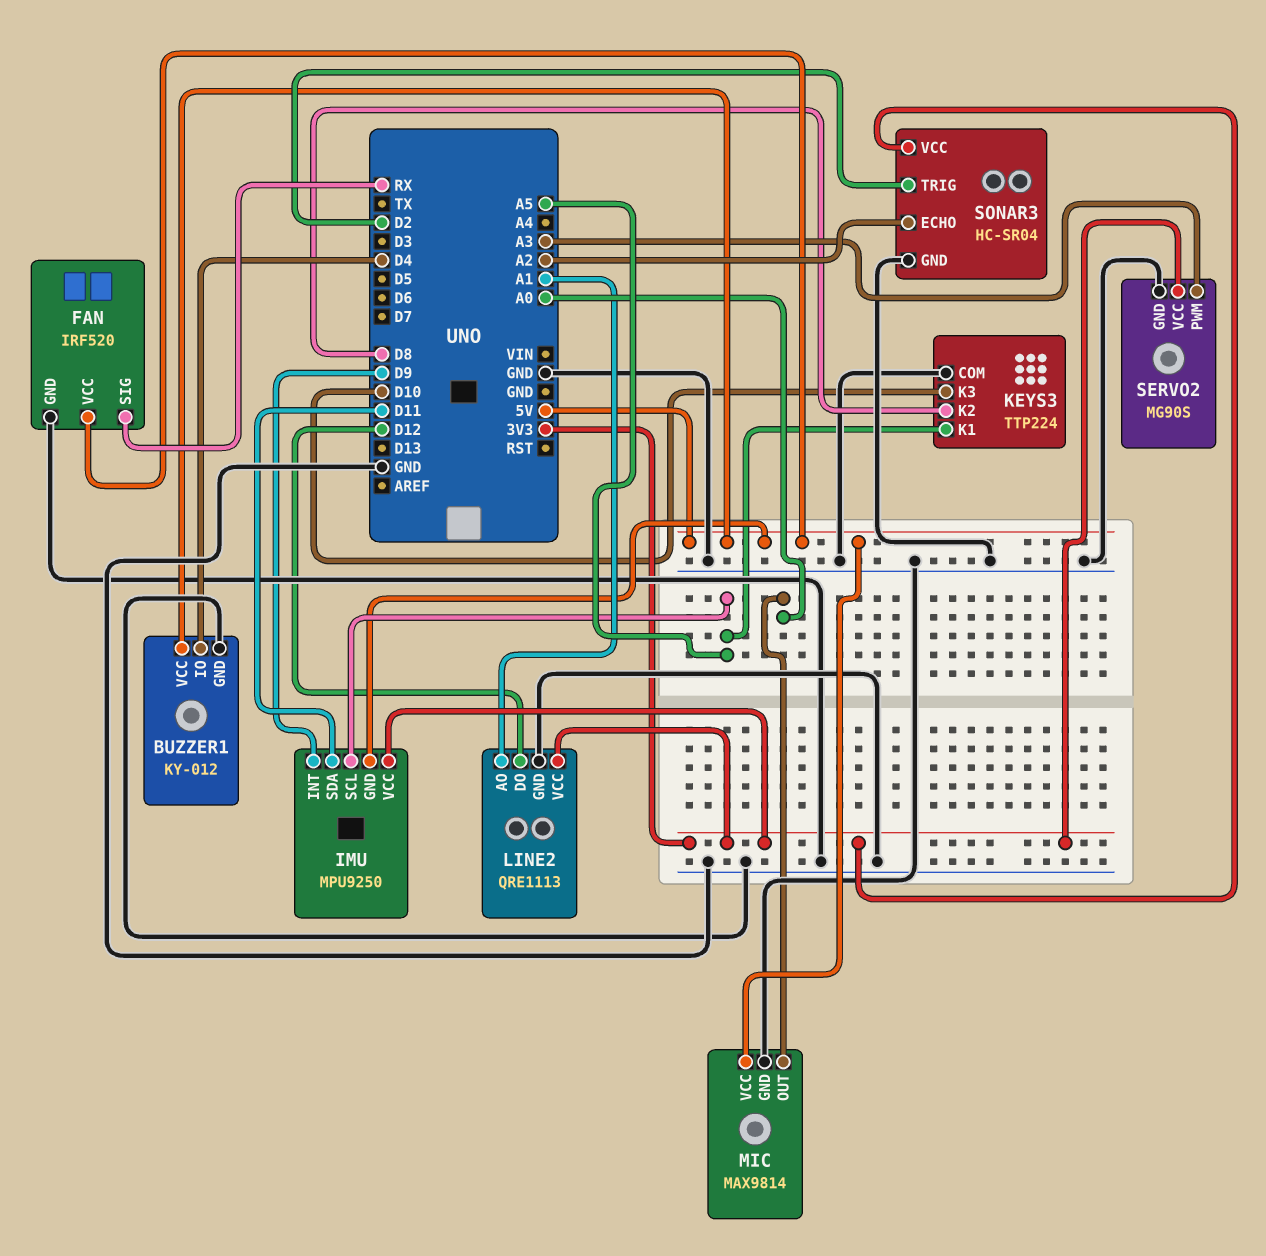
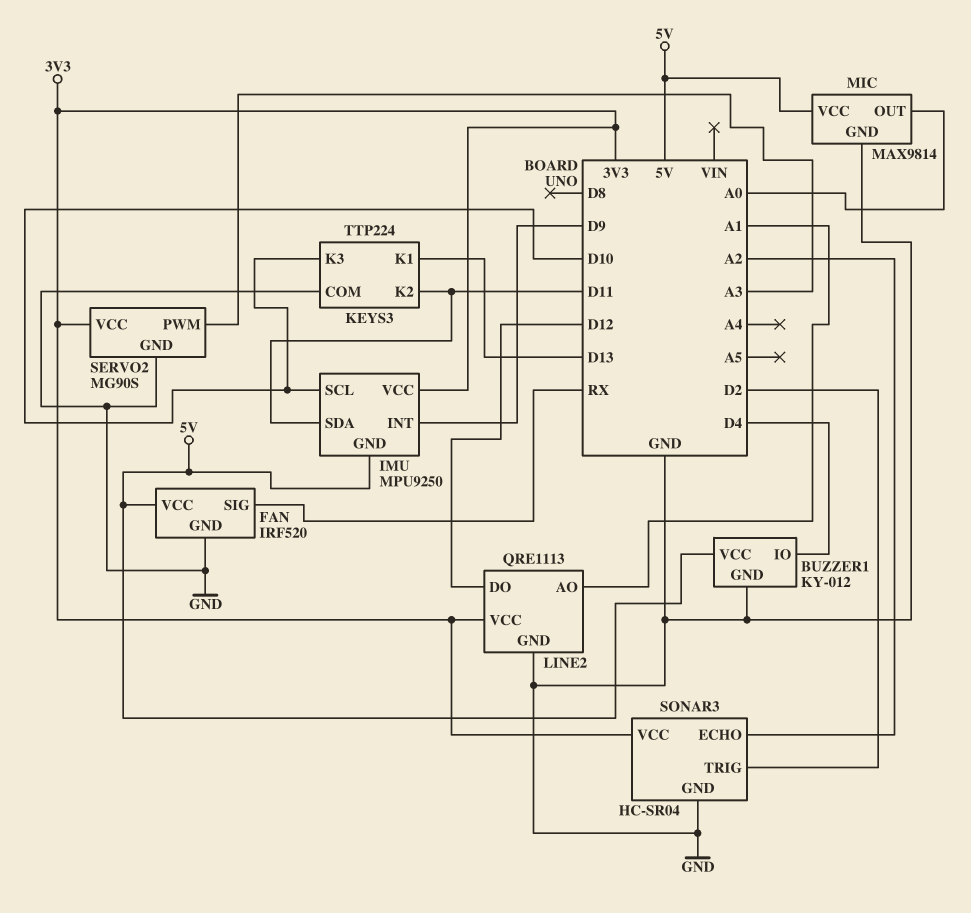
IMU pin SCL: A5 -> D10
KEYS3 pin K1: A5 -> D13
KEYS3 pin K2: D8 -> D11

